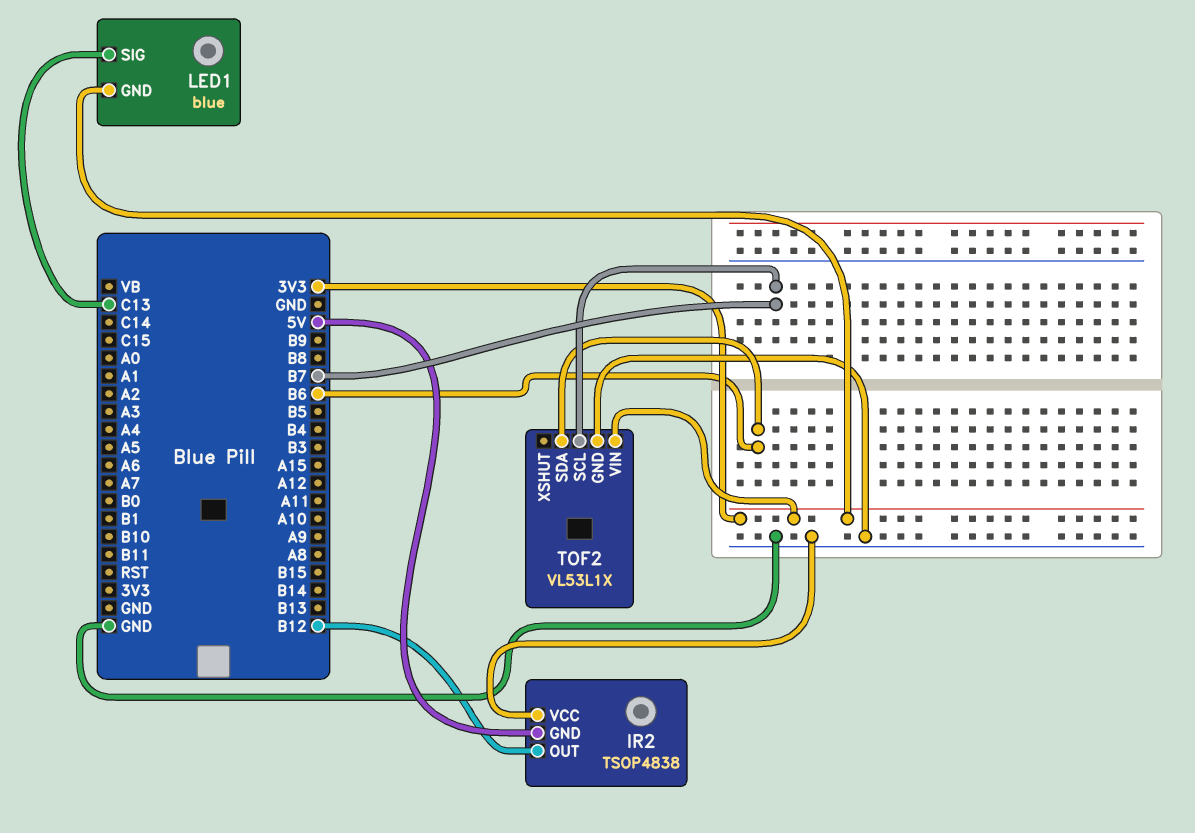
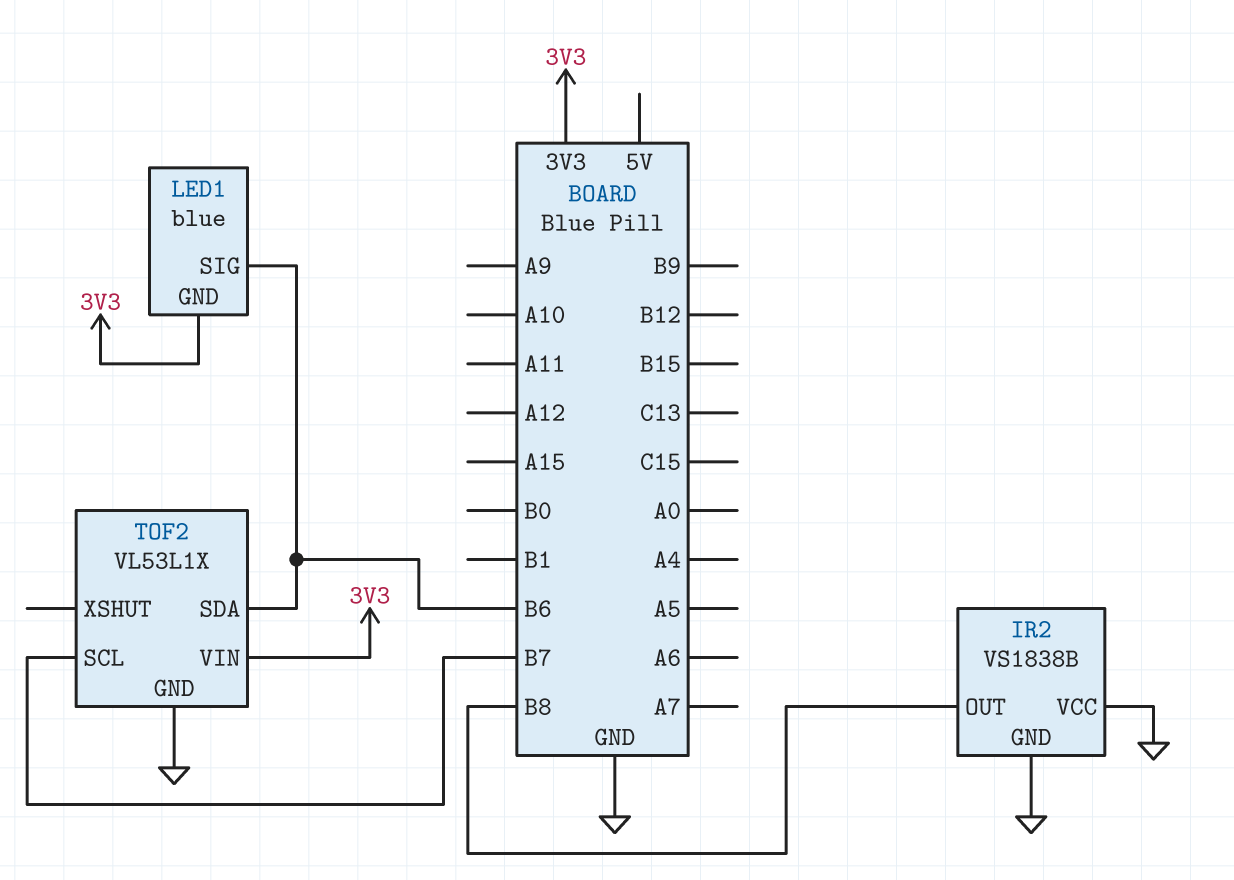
IR2: TSOP4838 -> VS1838B
IR2 pin GND: 5V -> GND
IR2 pin OUT: B12 -> B8
LED1 pin SIG: C13 -> B6

